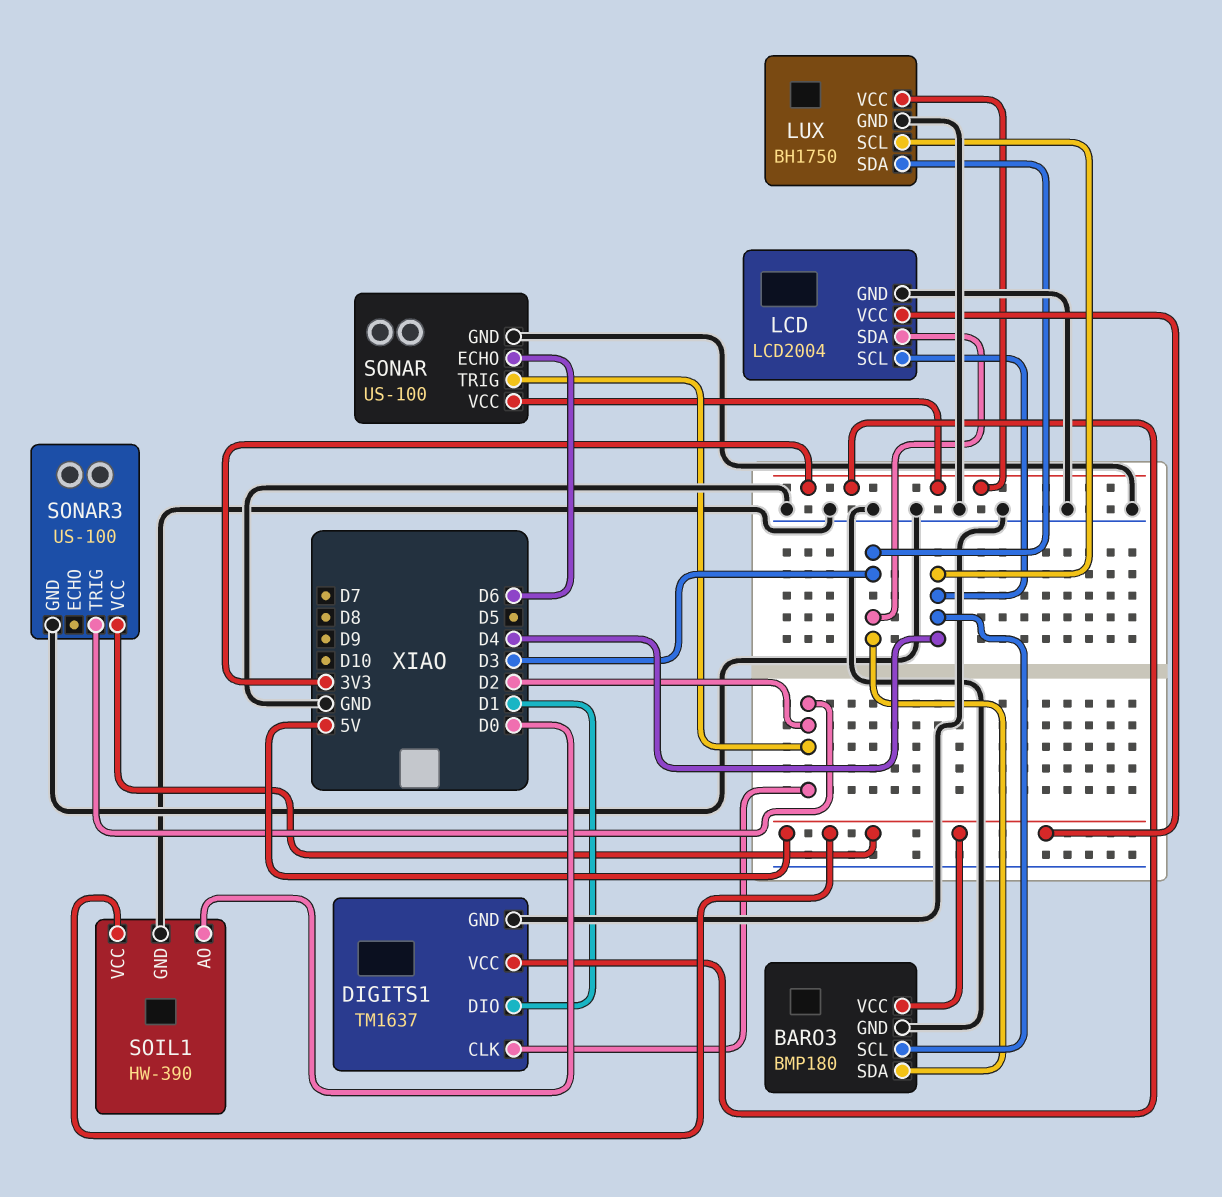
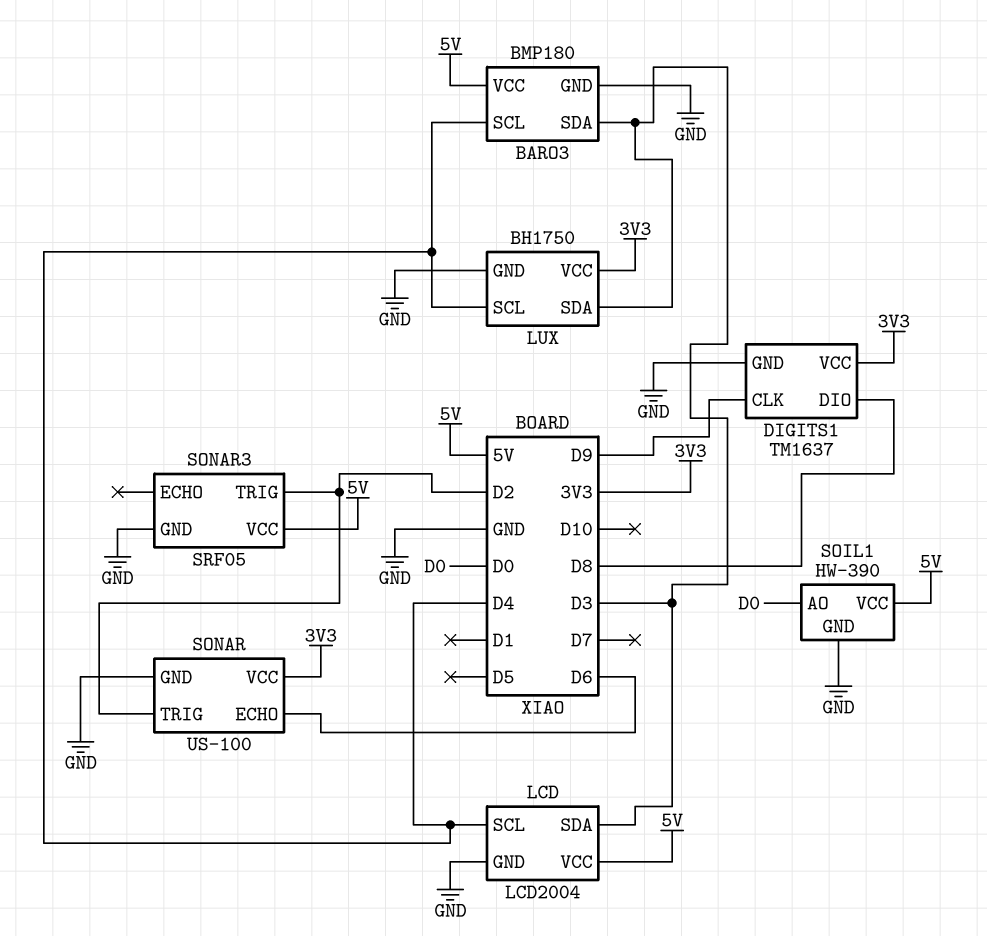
DIGITS1 pin CLK: D2 -> D9
DIGITS1 pin DIO: D1 -> D8
SONAR3: US-100 -> SRF05

